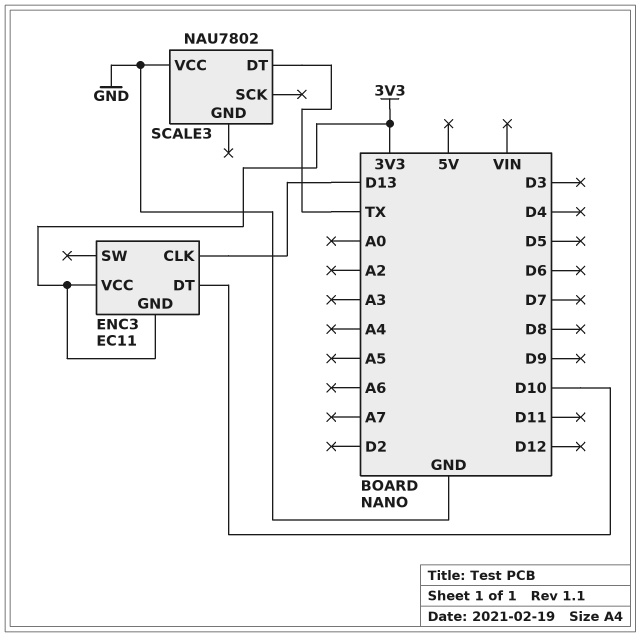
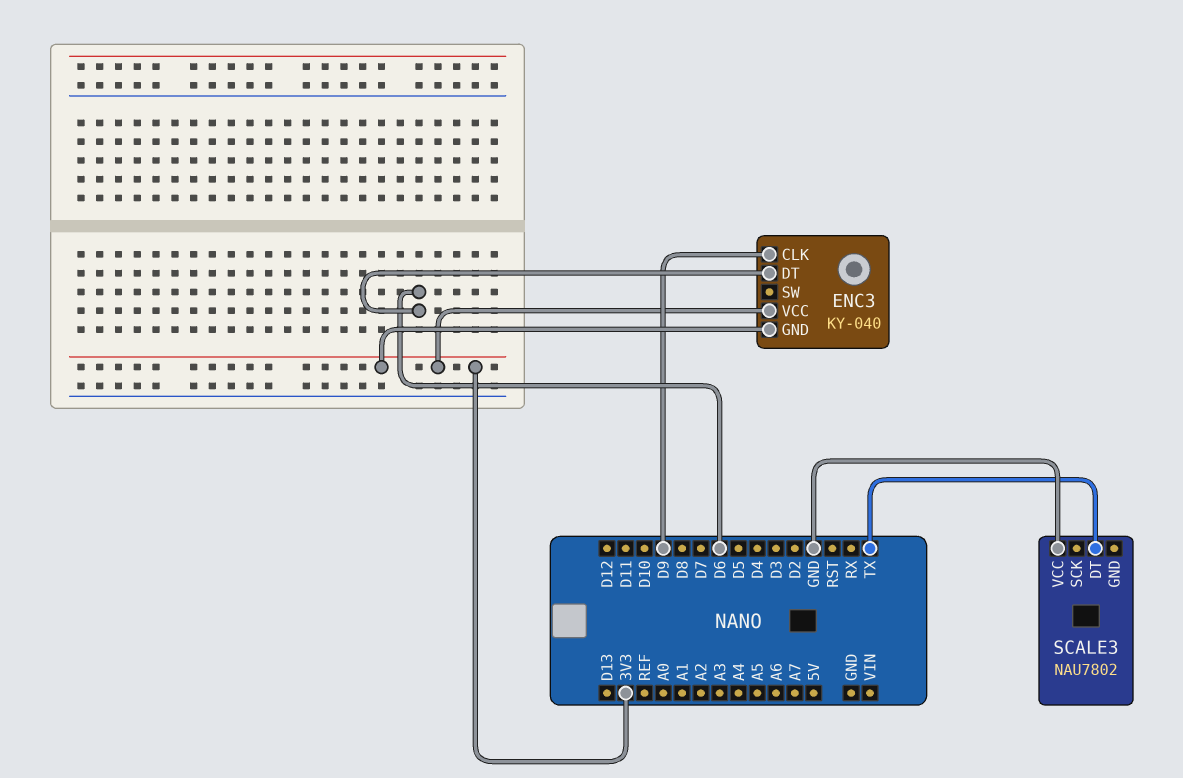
ENC3: EC11 -> KY-040
ENC3 pin CLK: D13 -> D9
ENC3 pin DT: D10 -> D6

